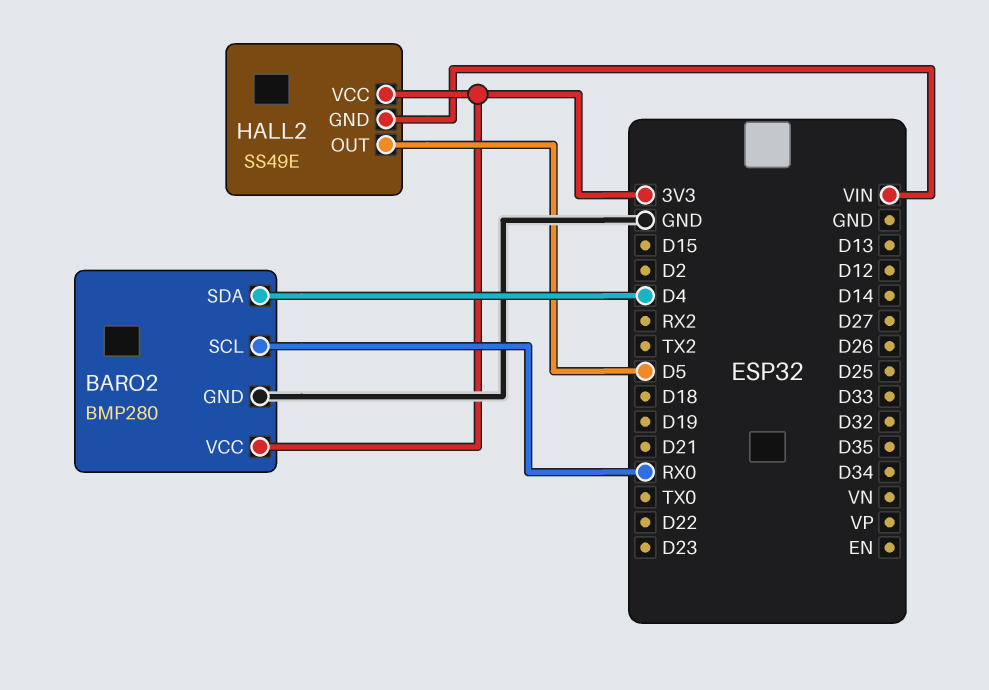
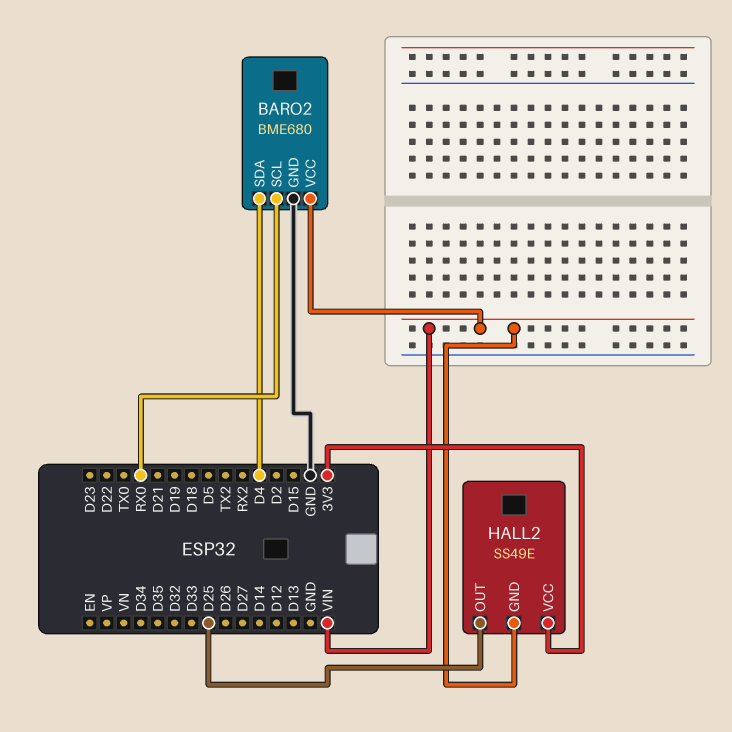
BARO2: BMP280 -> BME680
BARO2 pin VCC: 3V3 -> VIN
HALL2 pin OUT: D5 -> D25

